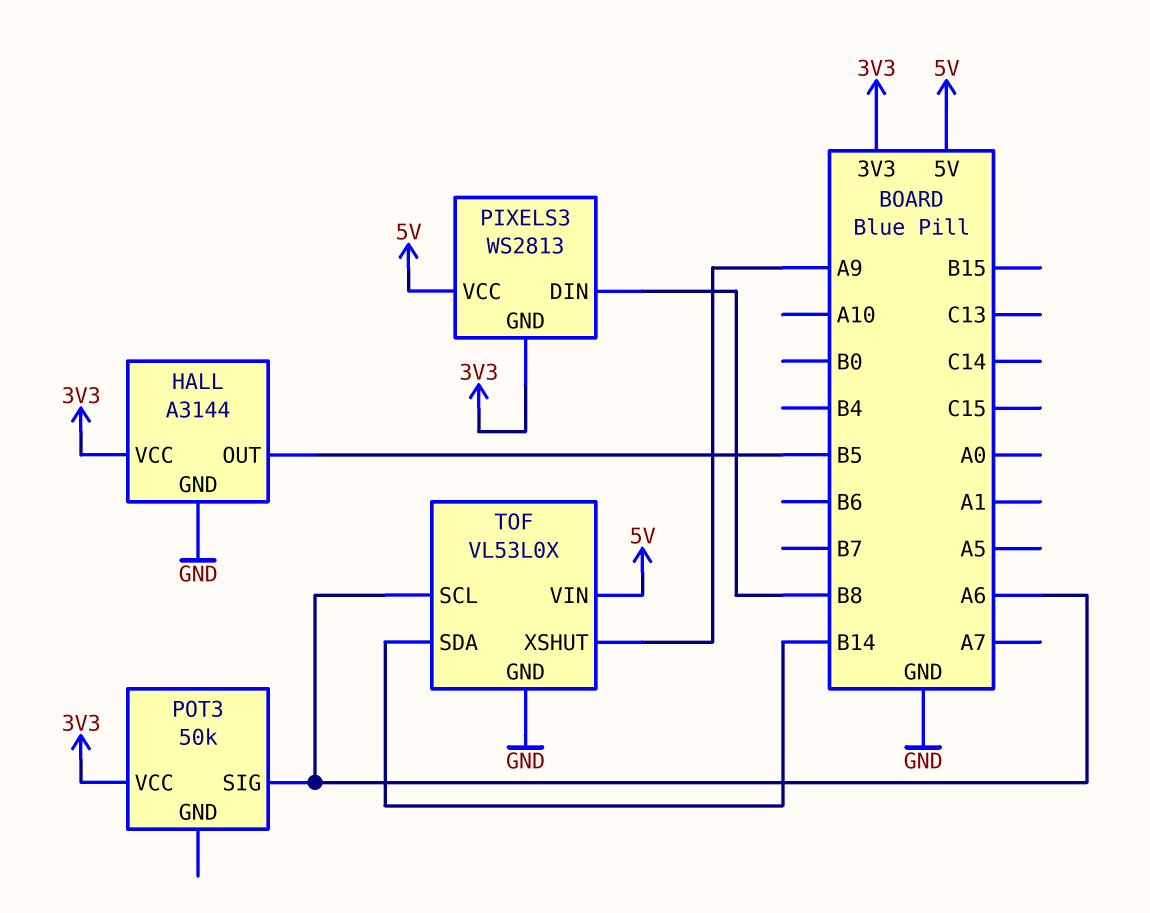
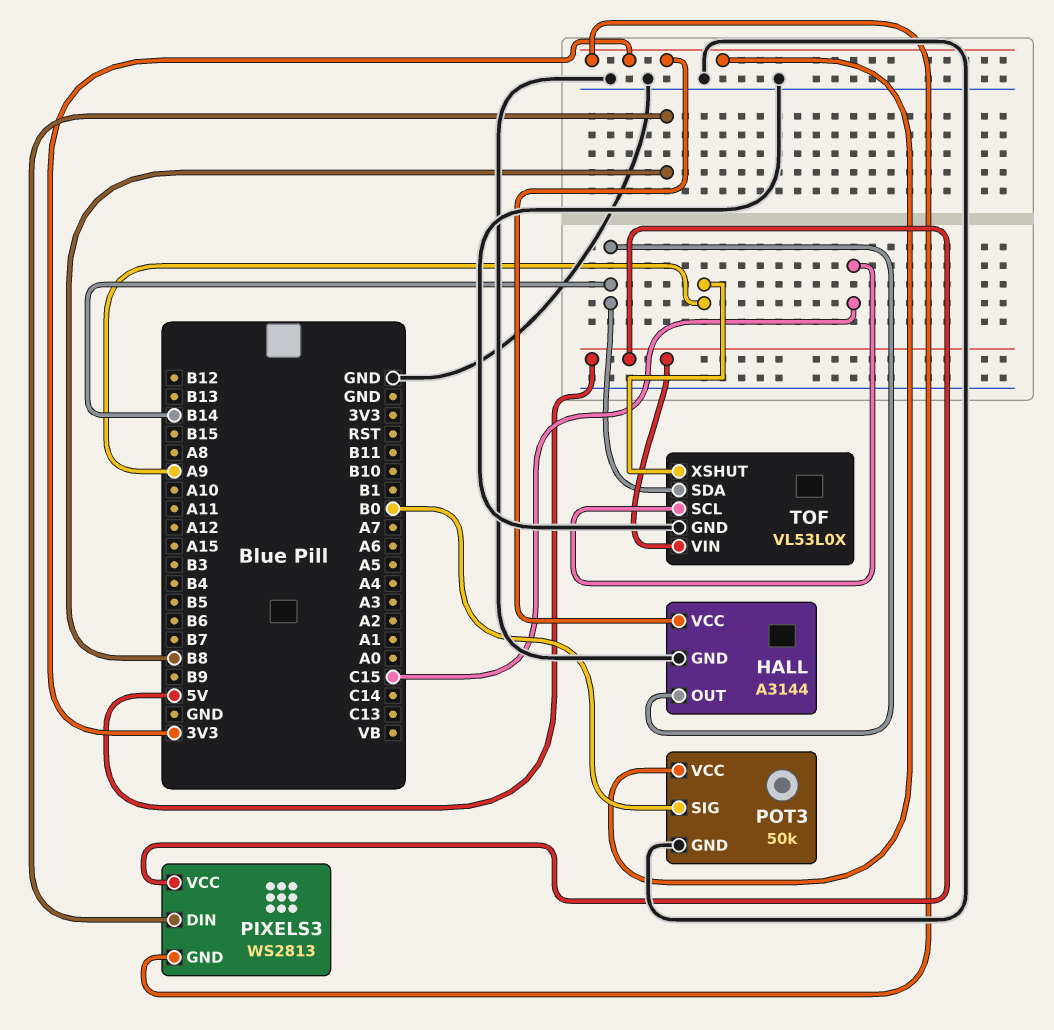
HALL pin OUT: B5 -> B14
POT3 pin GND: none -> GND
POT3 pin SIG: A6 -> B0
TOF pin SCL: A6 -> C15

